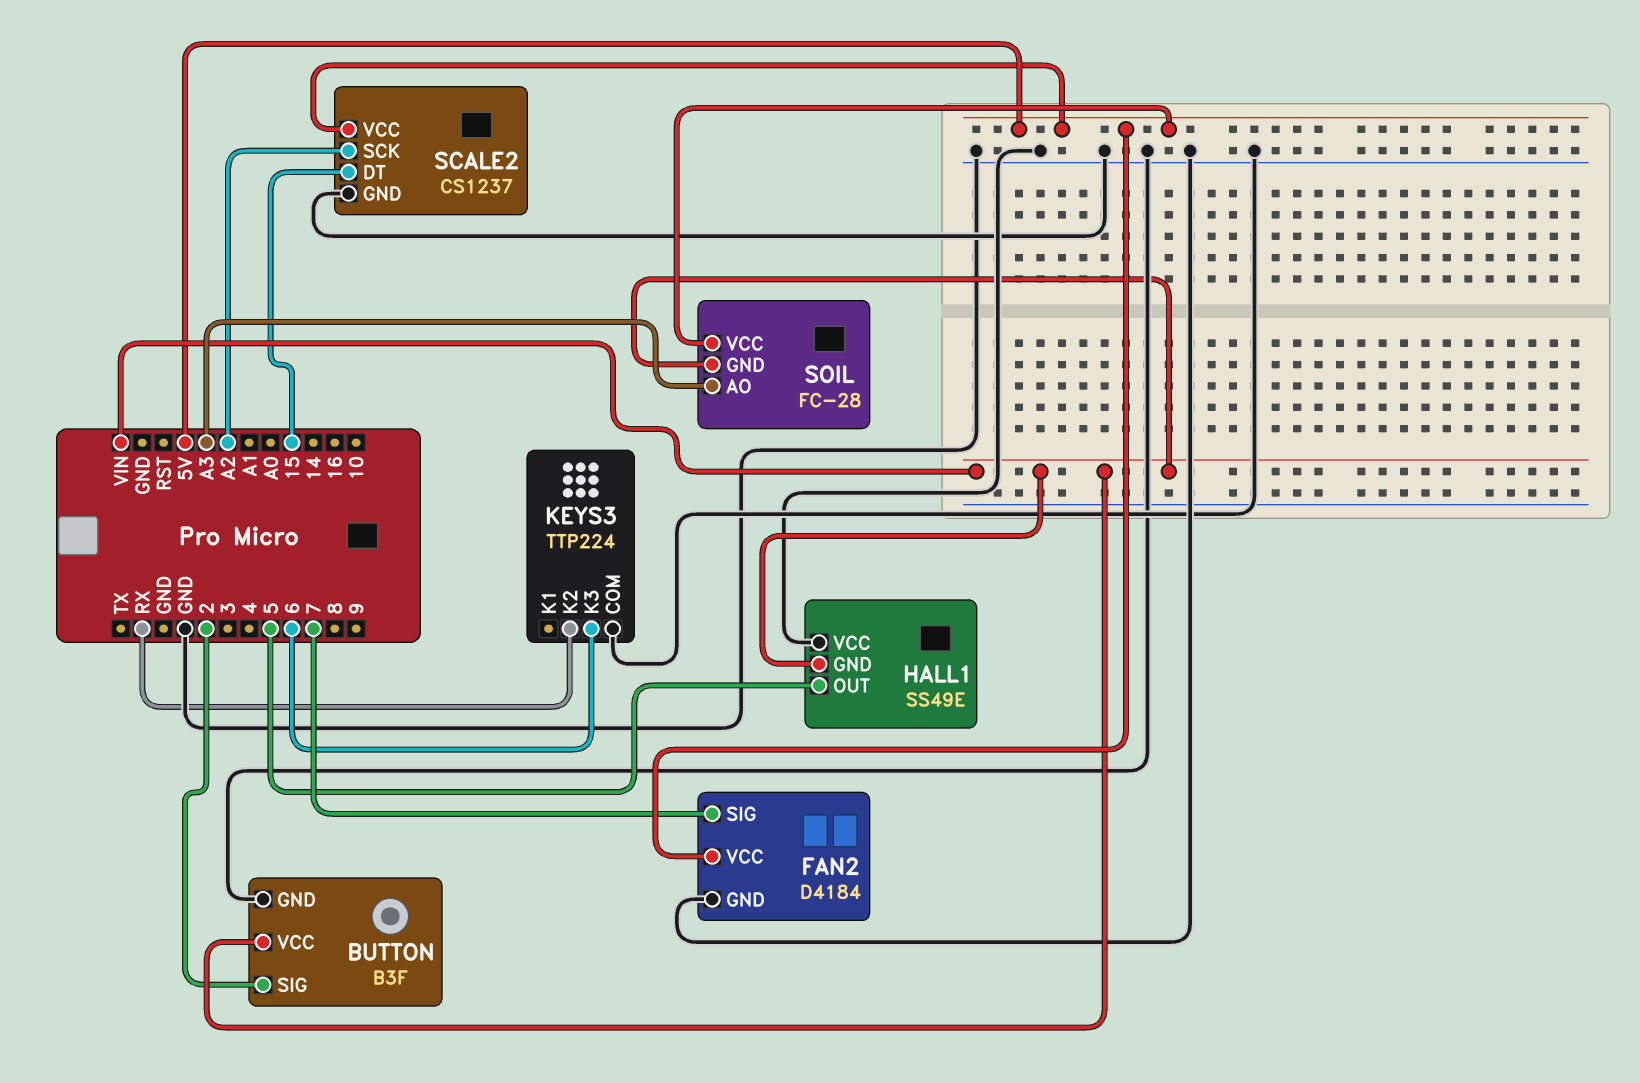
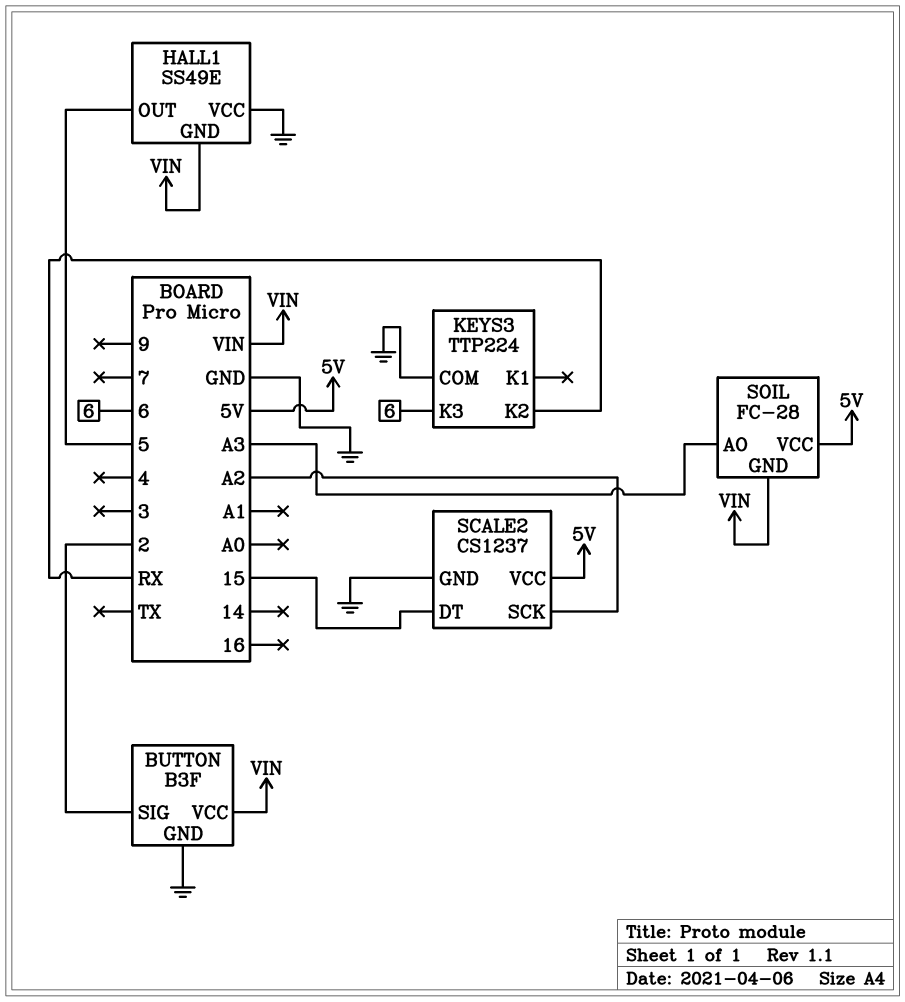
FAN2: D4184 -> none
FAN2 pin GND: GND -> none
FAN2 pin SIG: 7 -> none
FAN2 pin VCC: 5V -> none

